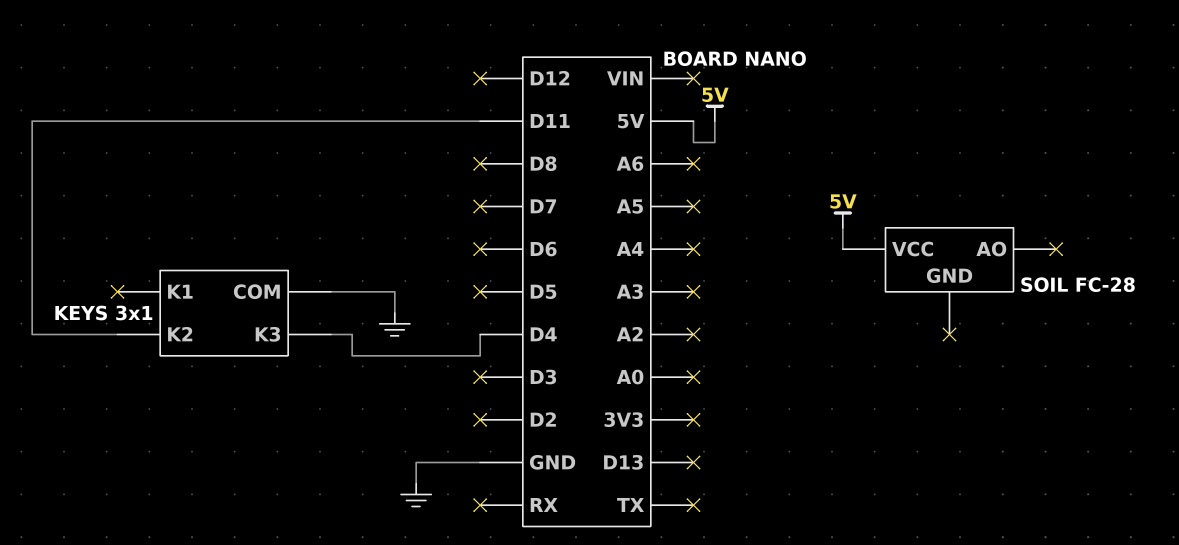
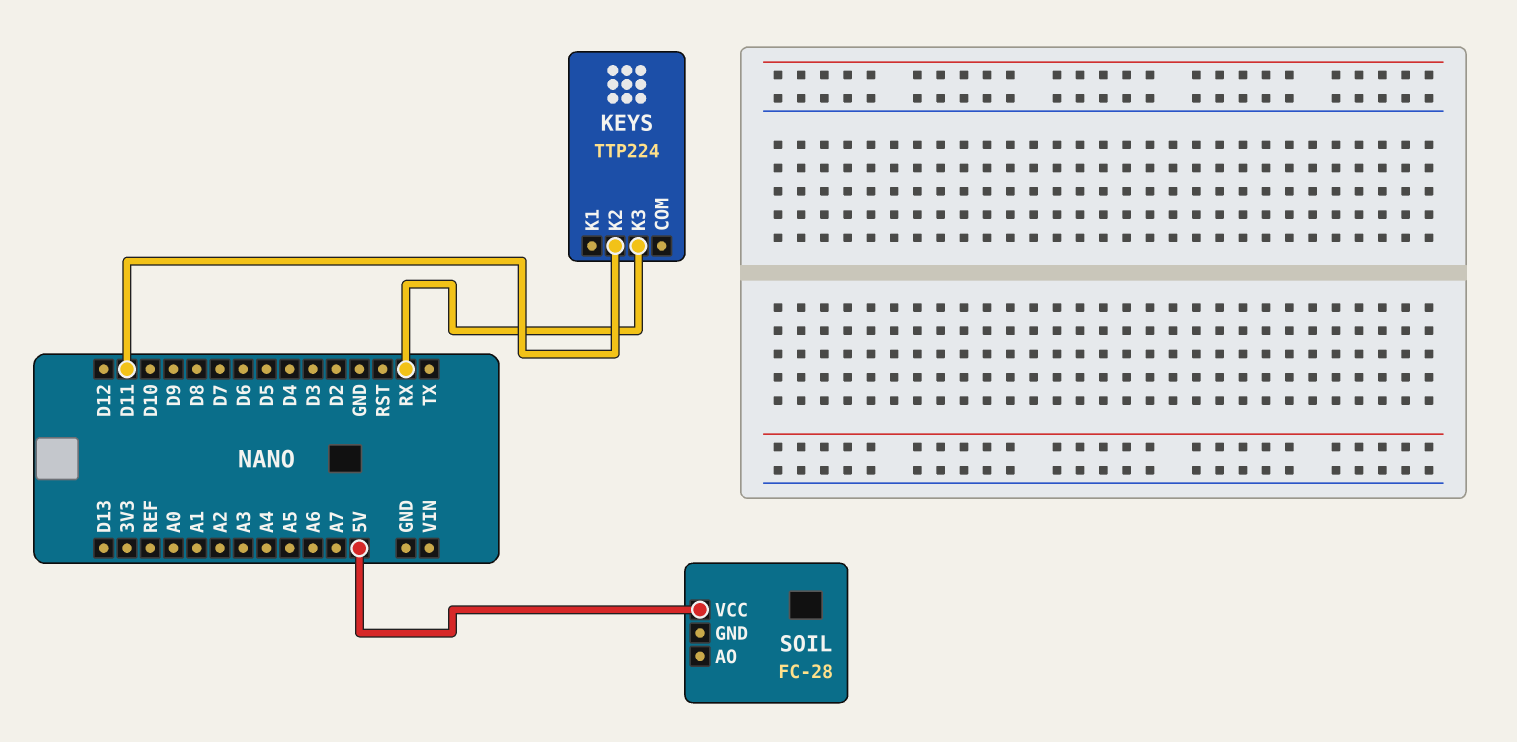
KEYS: 3x1 -> TTP224
KEYS pin COM: GND -> none
KEYS pin K3: D4 -> RX

